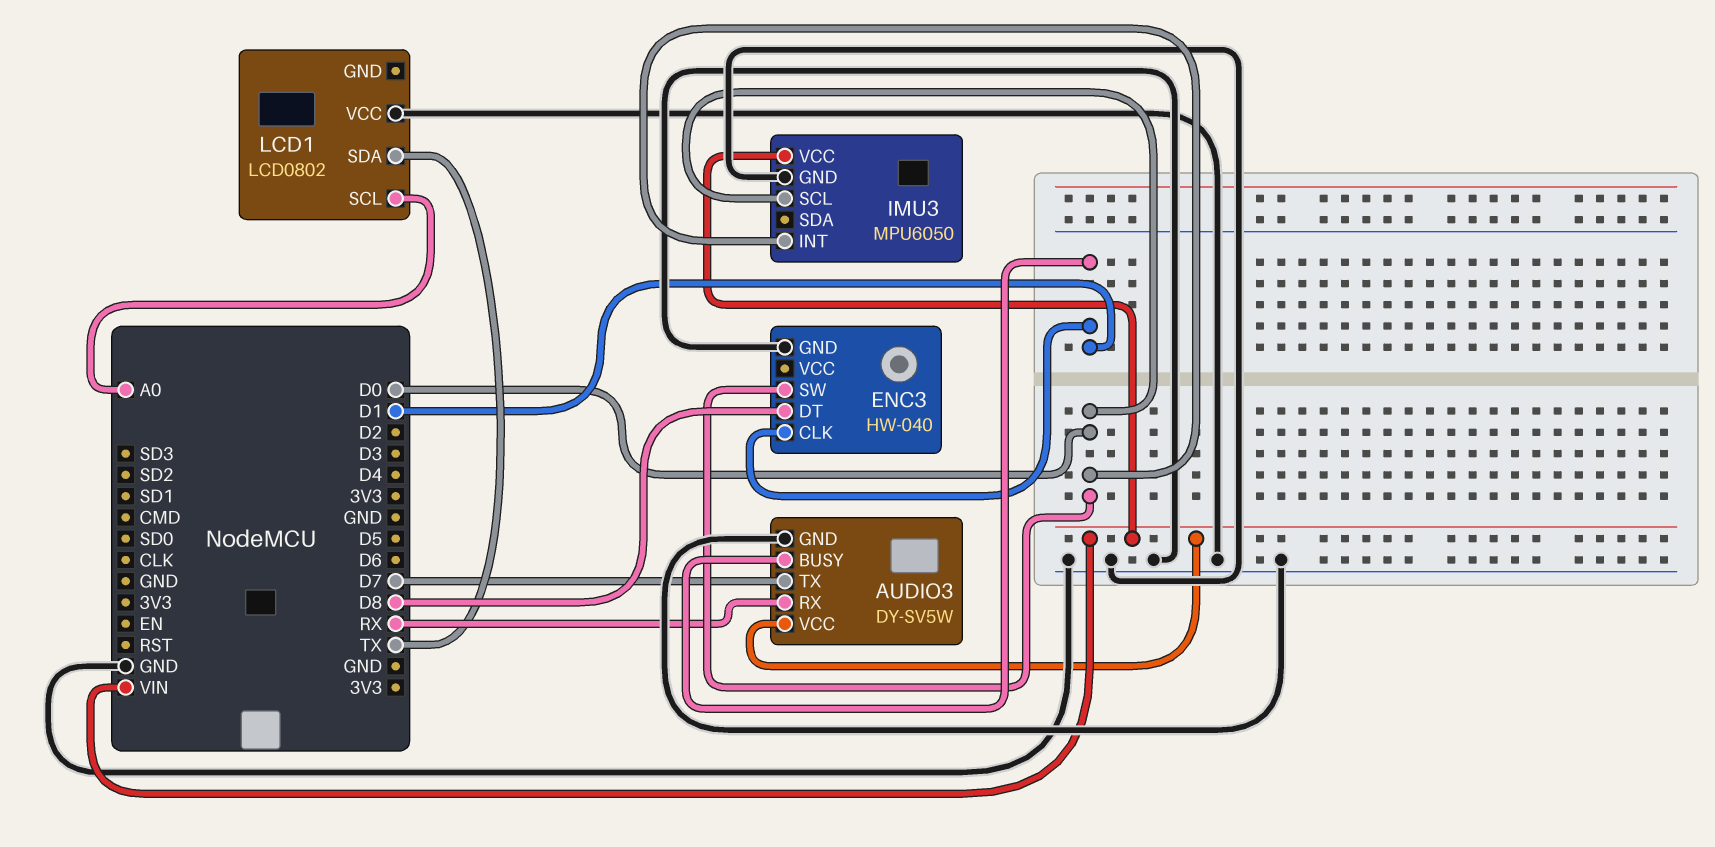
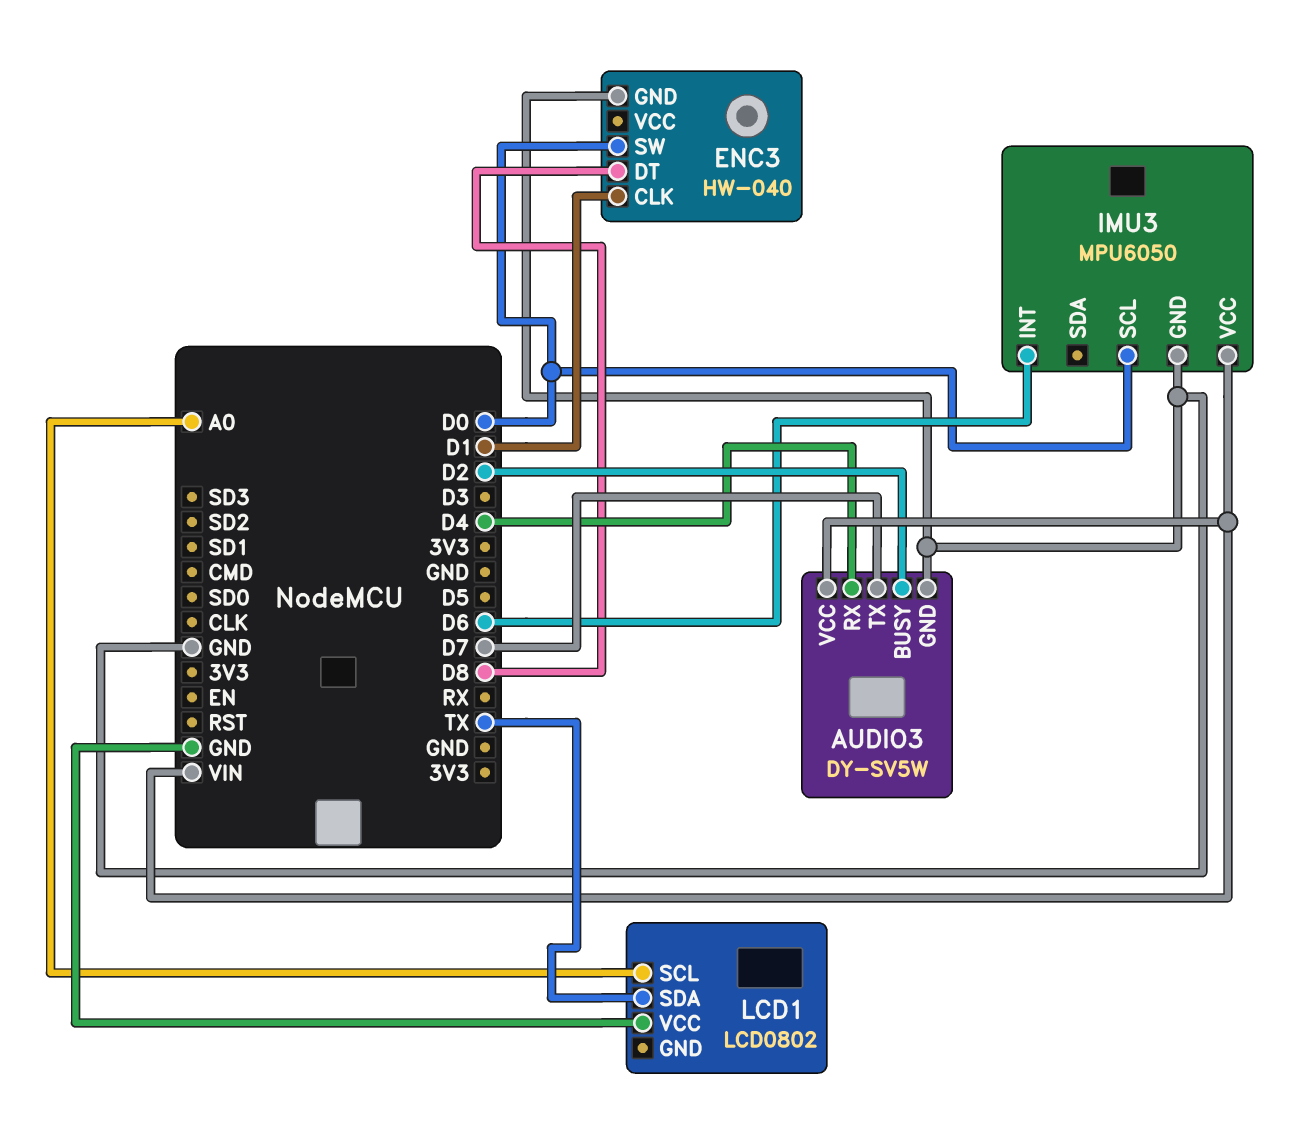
AUDIO3 pin BUSY: D1 -> D2
AUDIO3 pin RX: RX -> D4
IMU3 pin INT: D0 -> D6

